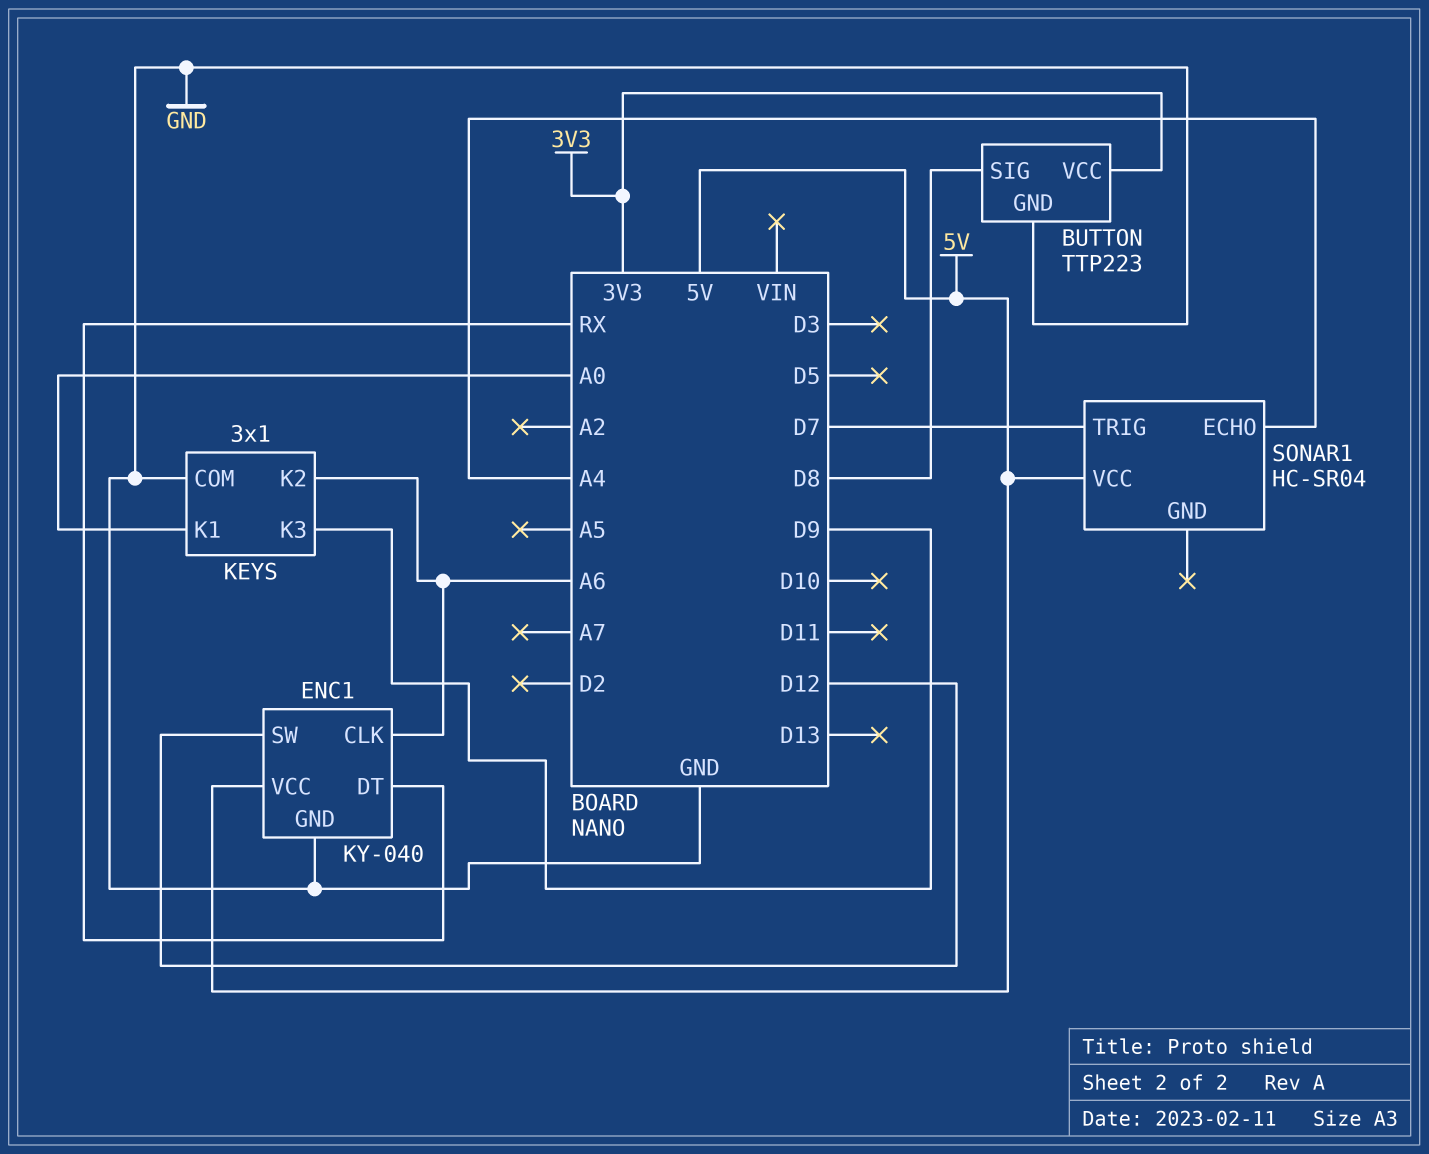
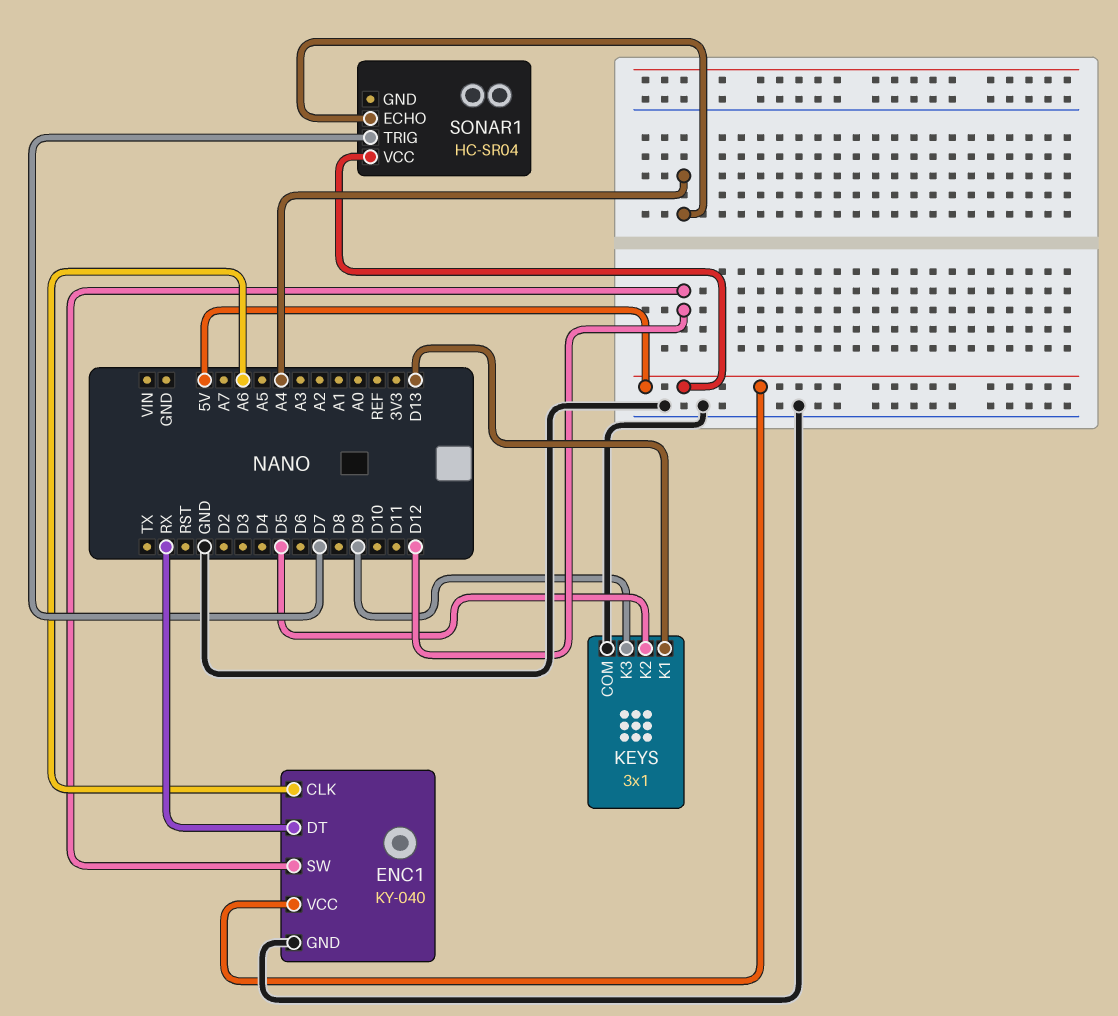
BUTTON: TTP223 -> none
BUTTON pin GND: GND -> none
BUTTON pin SIG: D8 -> none
BUTTON pin VCC: 3V3 -> none
KEYS pin K1: A0 -> D13
KEYS pin K2: A6 -> D5

